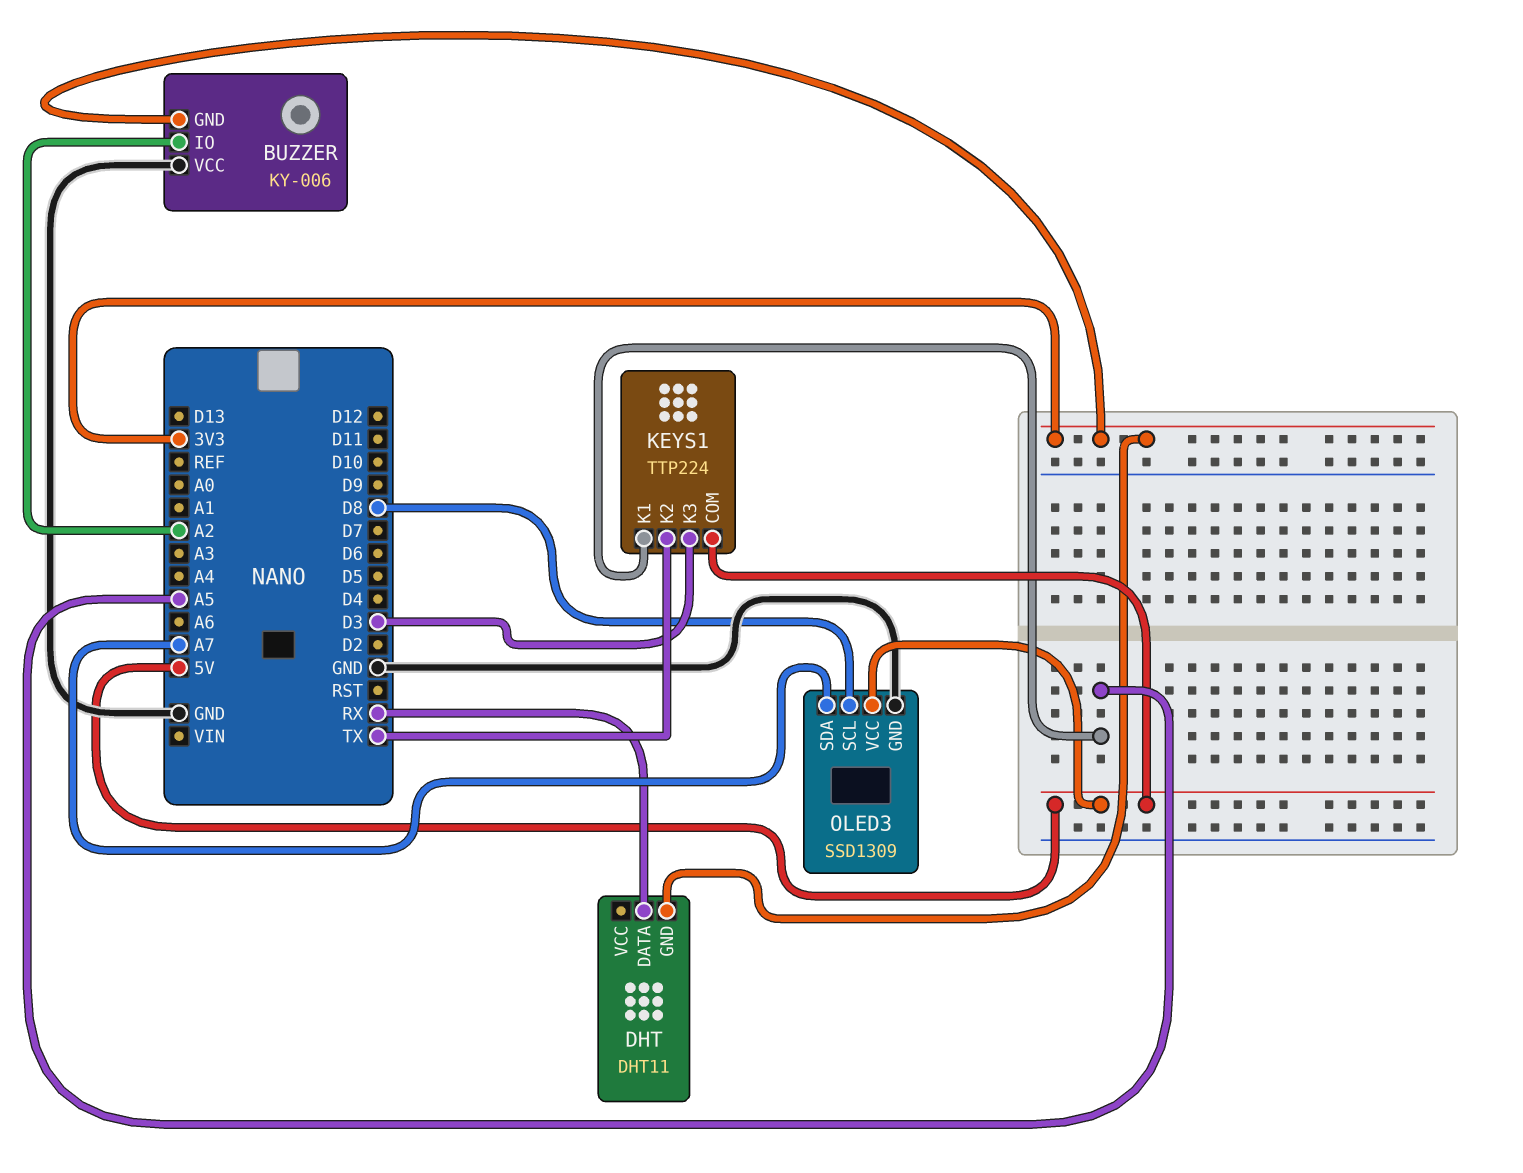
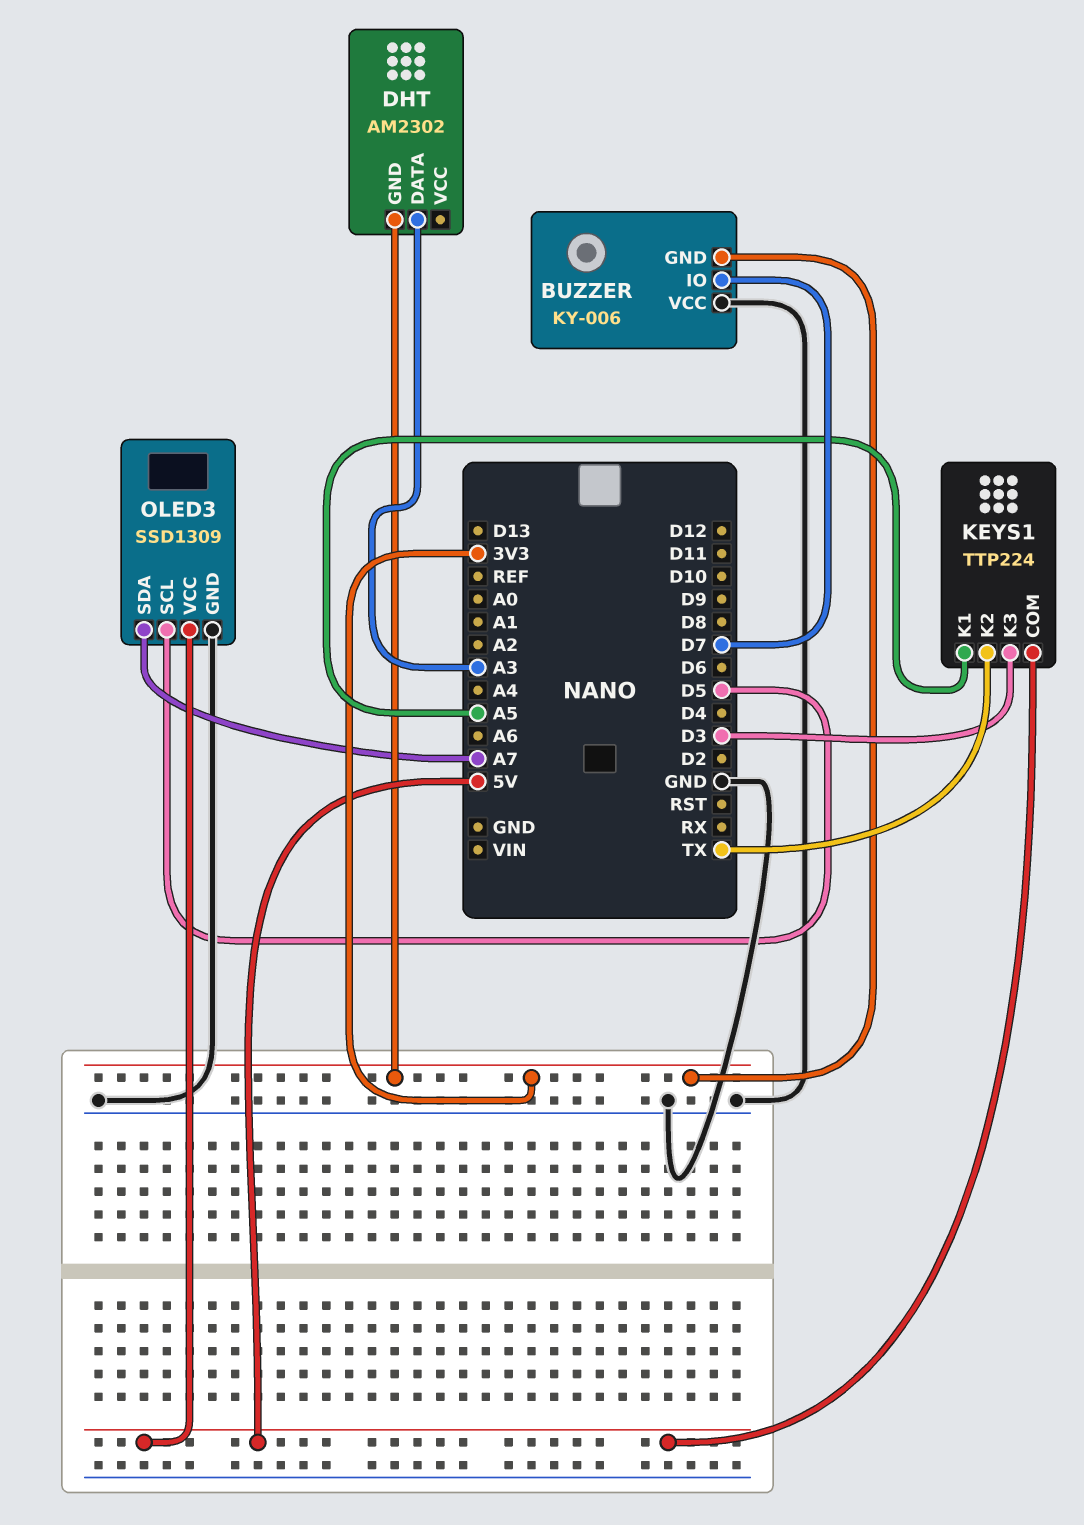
BUZZER pin IO: A2 -> D7
DHT: DHT11 -> AM2302
DHT pin DATA: RX -> A3
OLED3 pin SCL: D8 -> D5

